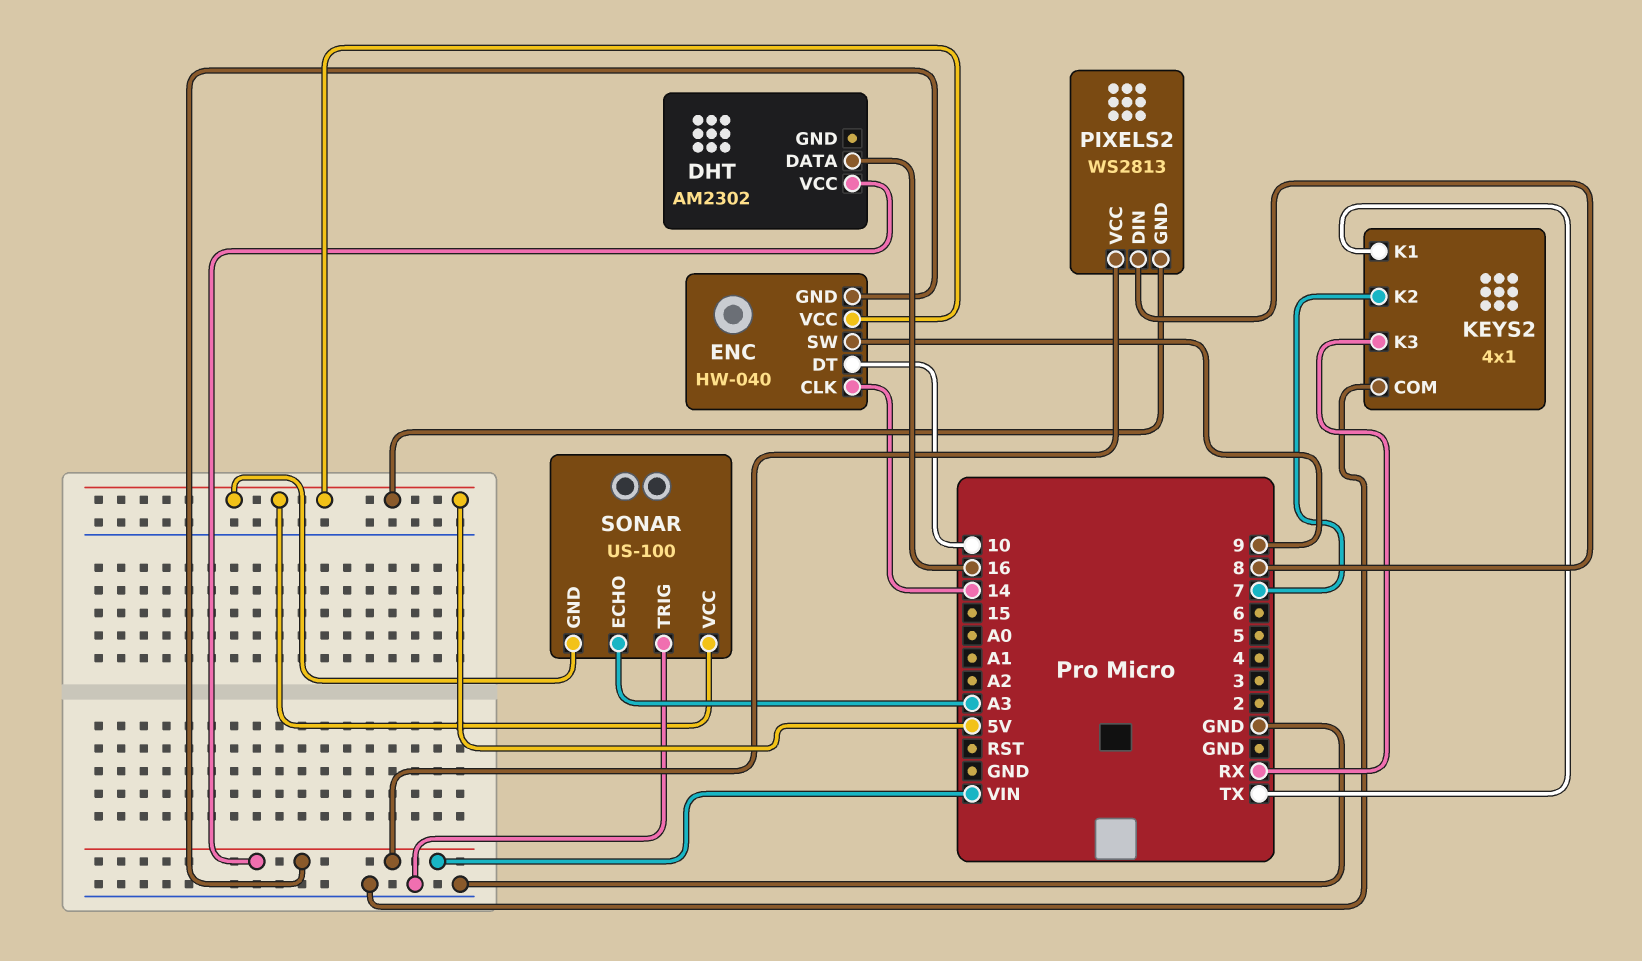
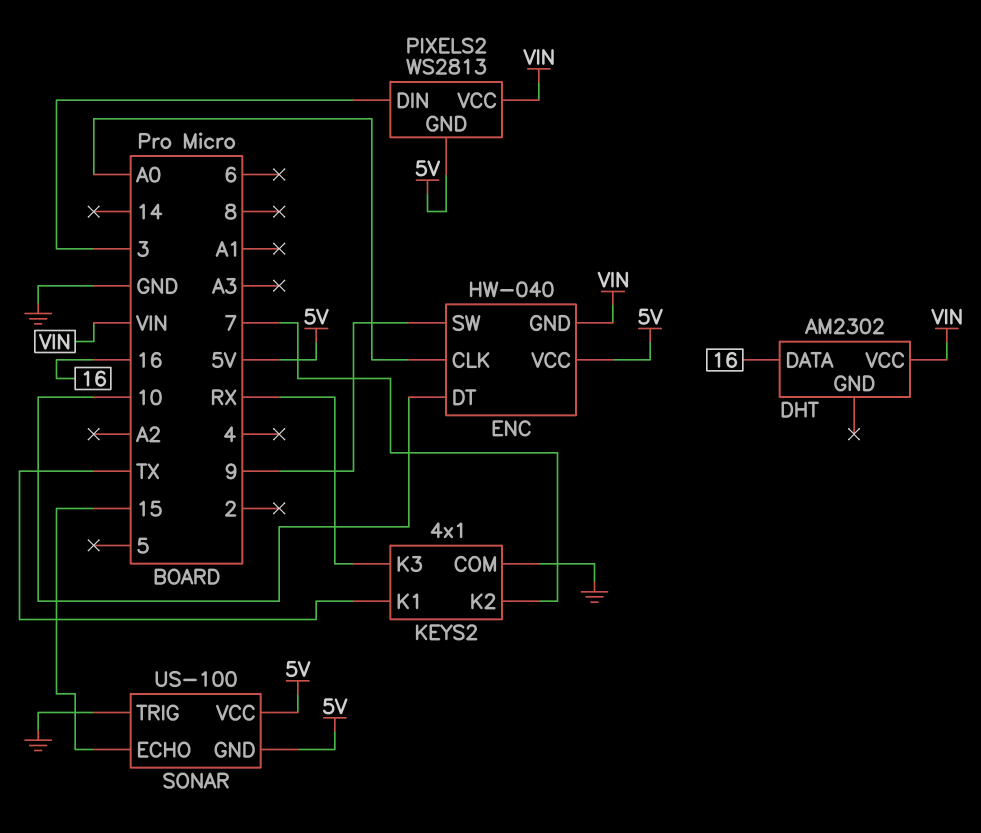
ENC pin CLK: 14 -> A0
PIXELS2 pin DIN: 8 -> 3
SONAR pin ECHO: A3 -> 15

